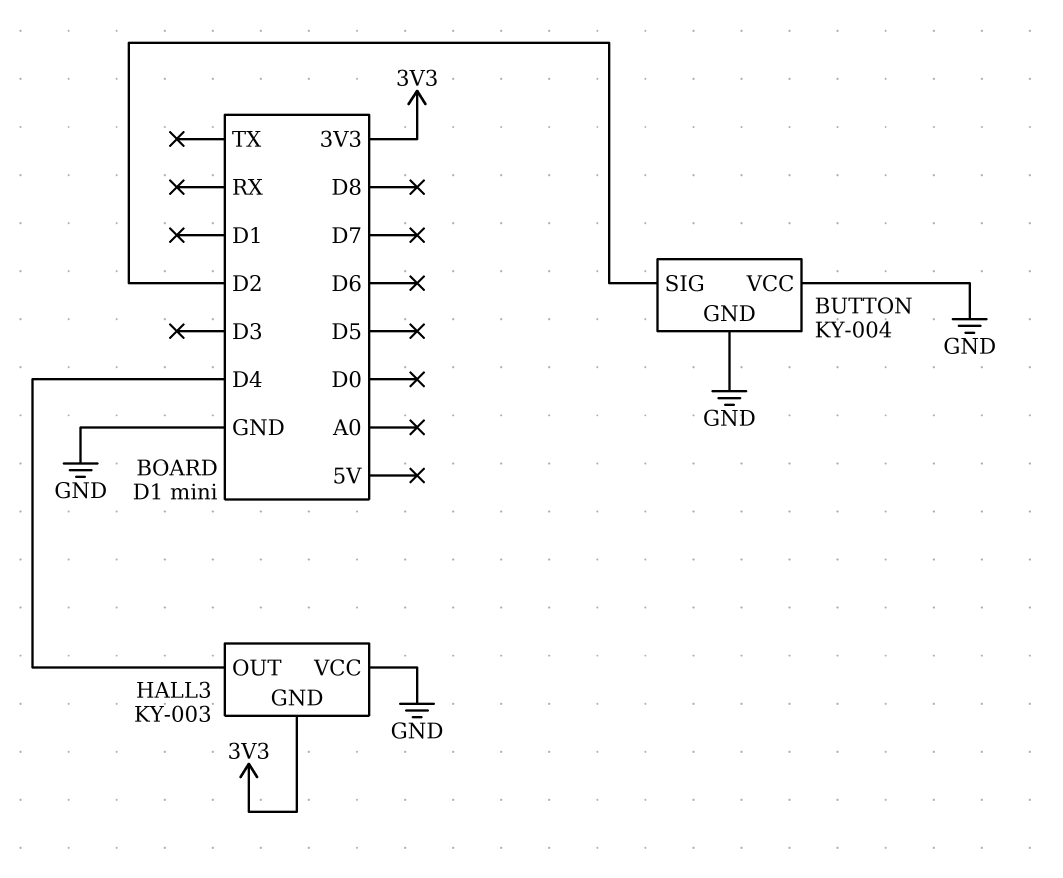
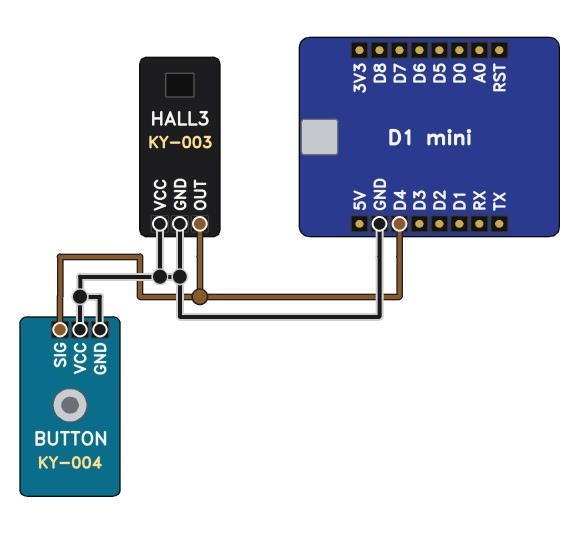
BUTTON pin SIG: D2 -> D4
HALL3 pin GND: 3V3 -> GND

